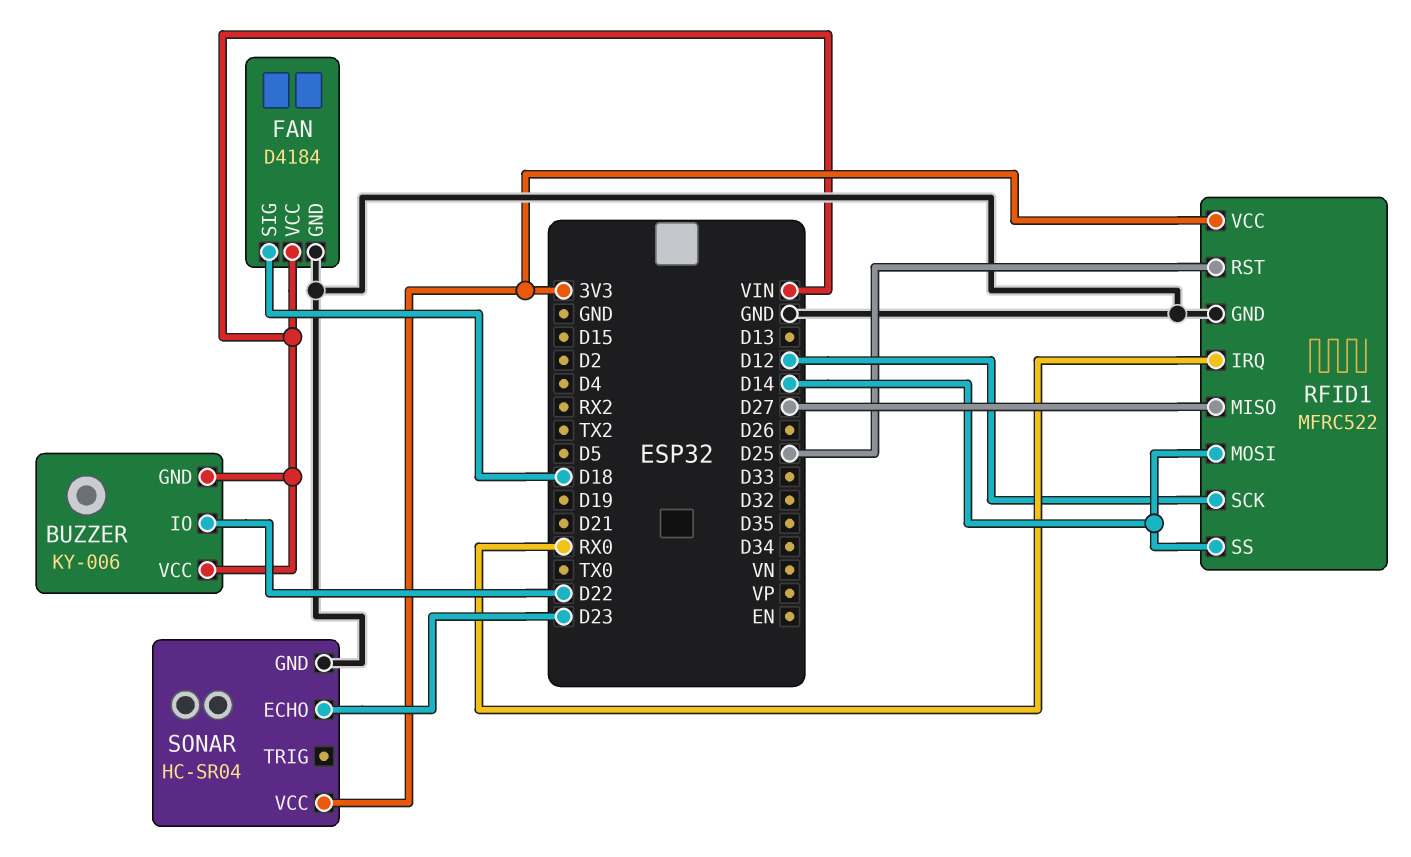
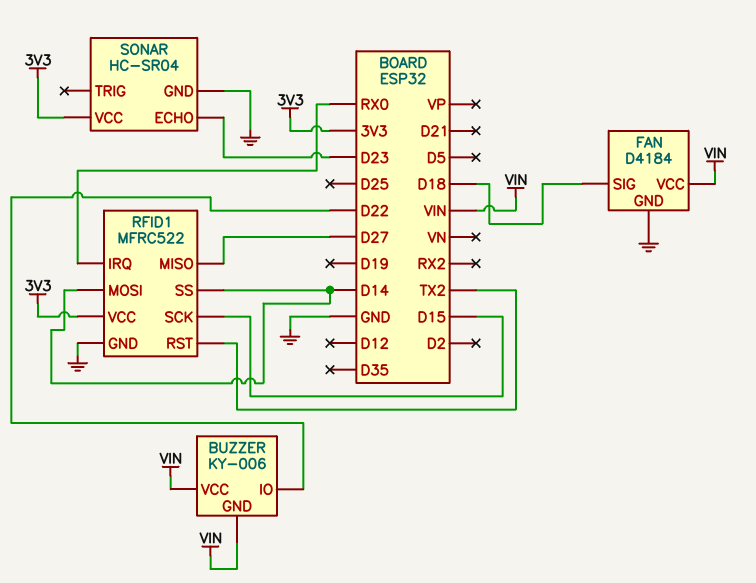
RFID1 pin RST: D25 -> TX2
RFID1 pin SCK: D12 -> D15

